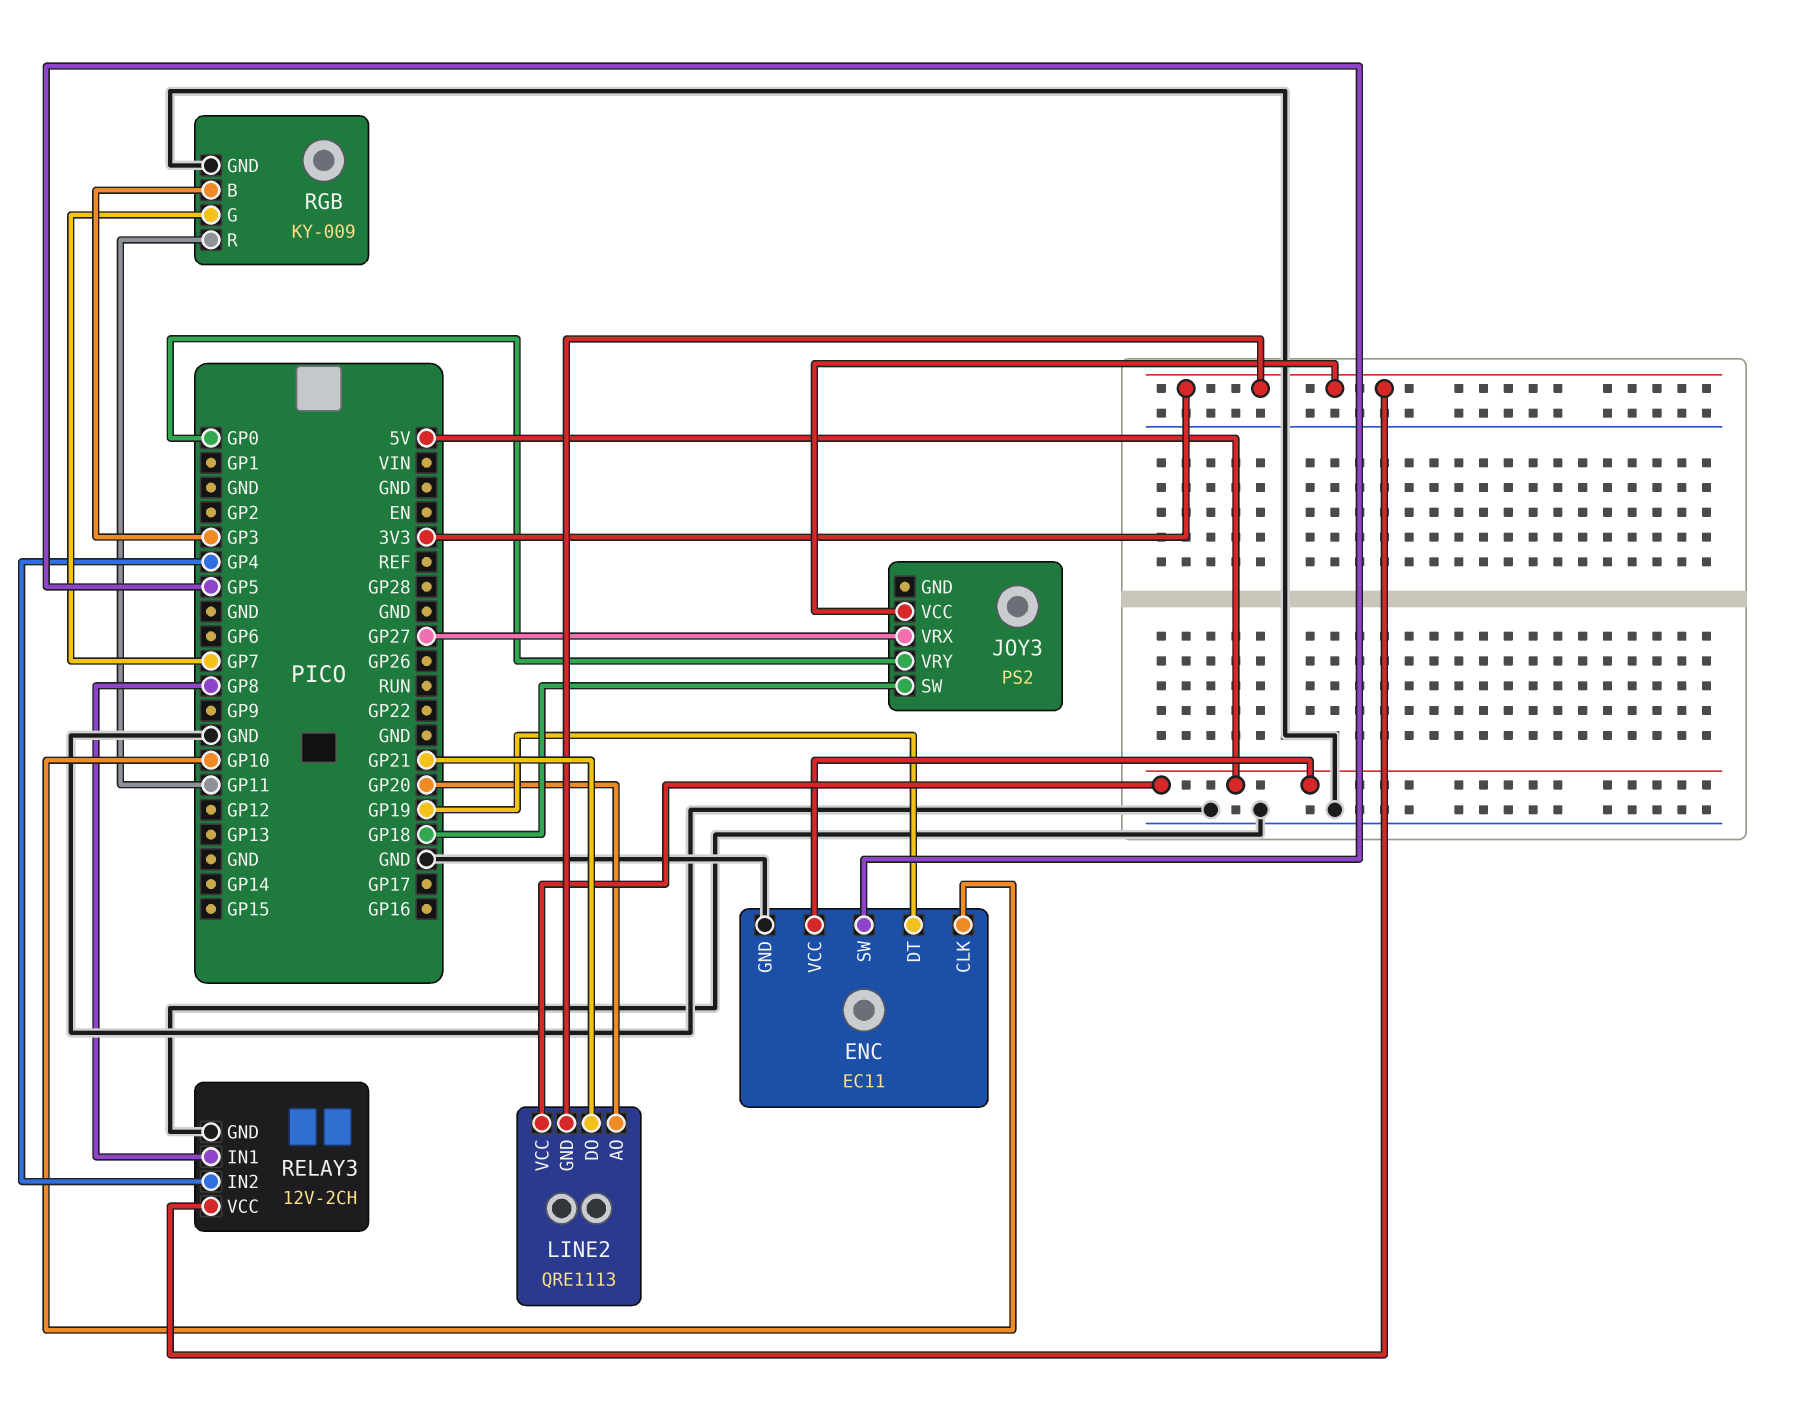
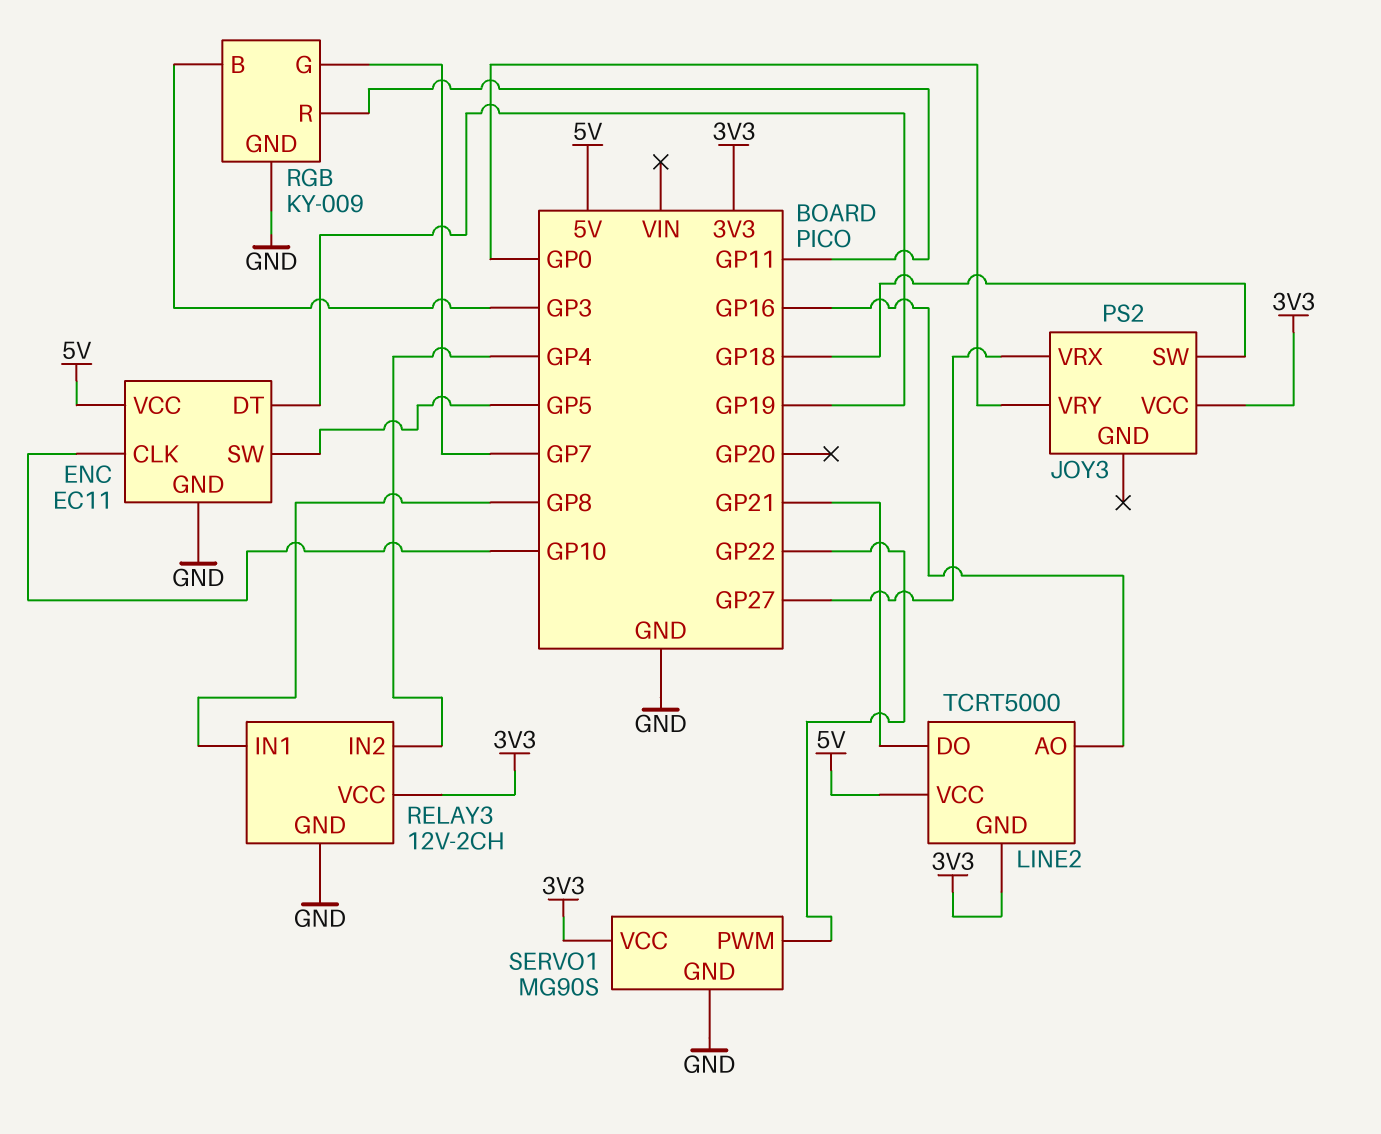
LINE2: QRE1113 -> TCRT5000
LINE2 pin AO: GP20 -> GP16
SERVO1: none -> MG90S
SERVO1 pin GND: none -> GND
SERVO1 pin PWM: none -> GP22
SERVO1 pin VCC: none -> 3V3

